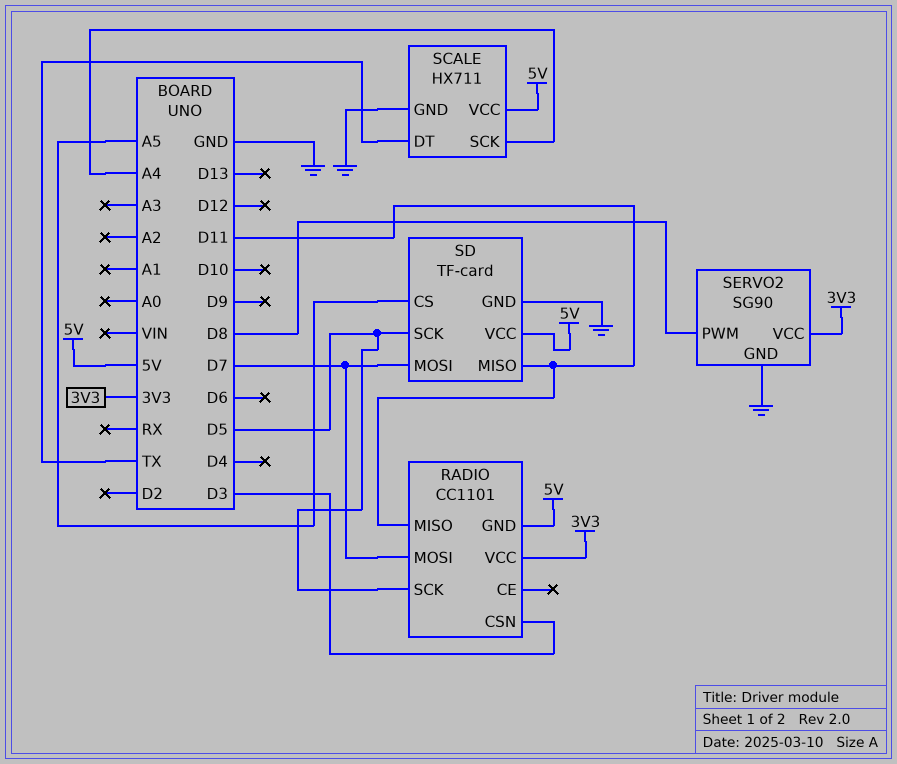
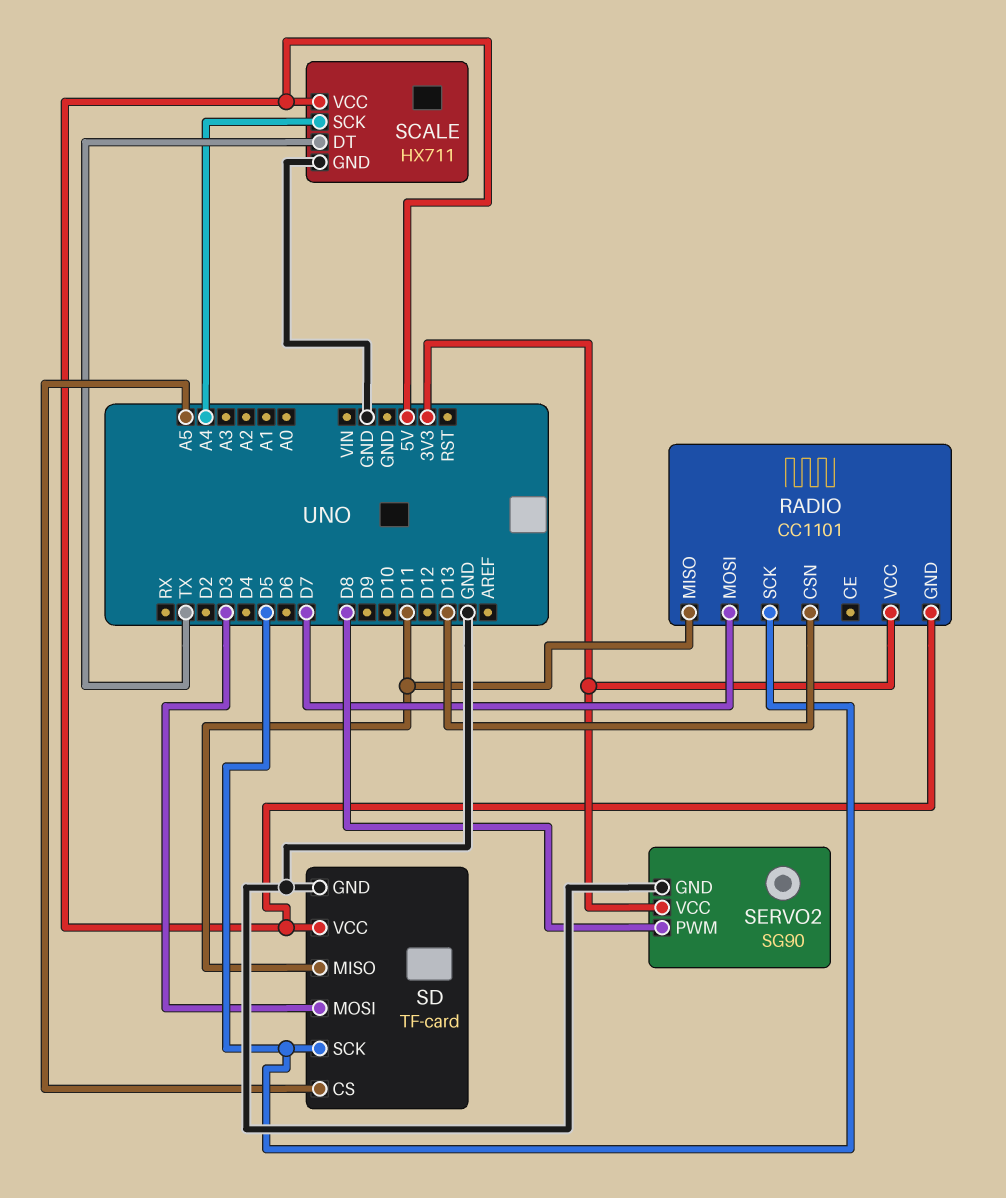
RADIO pin CSN: D3 -> D13
SD pin MOSI: D7 -> D3

